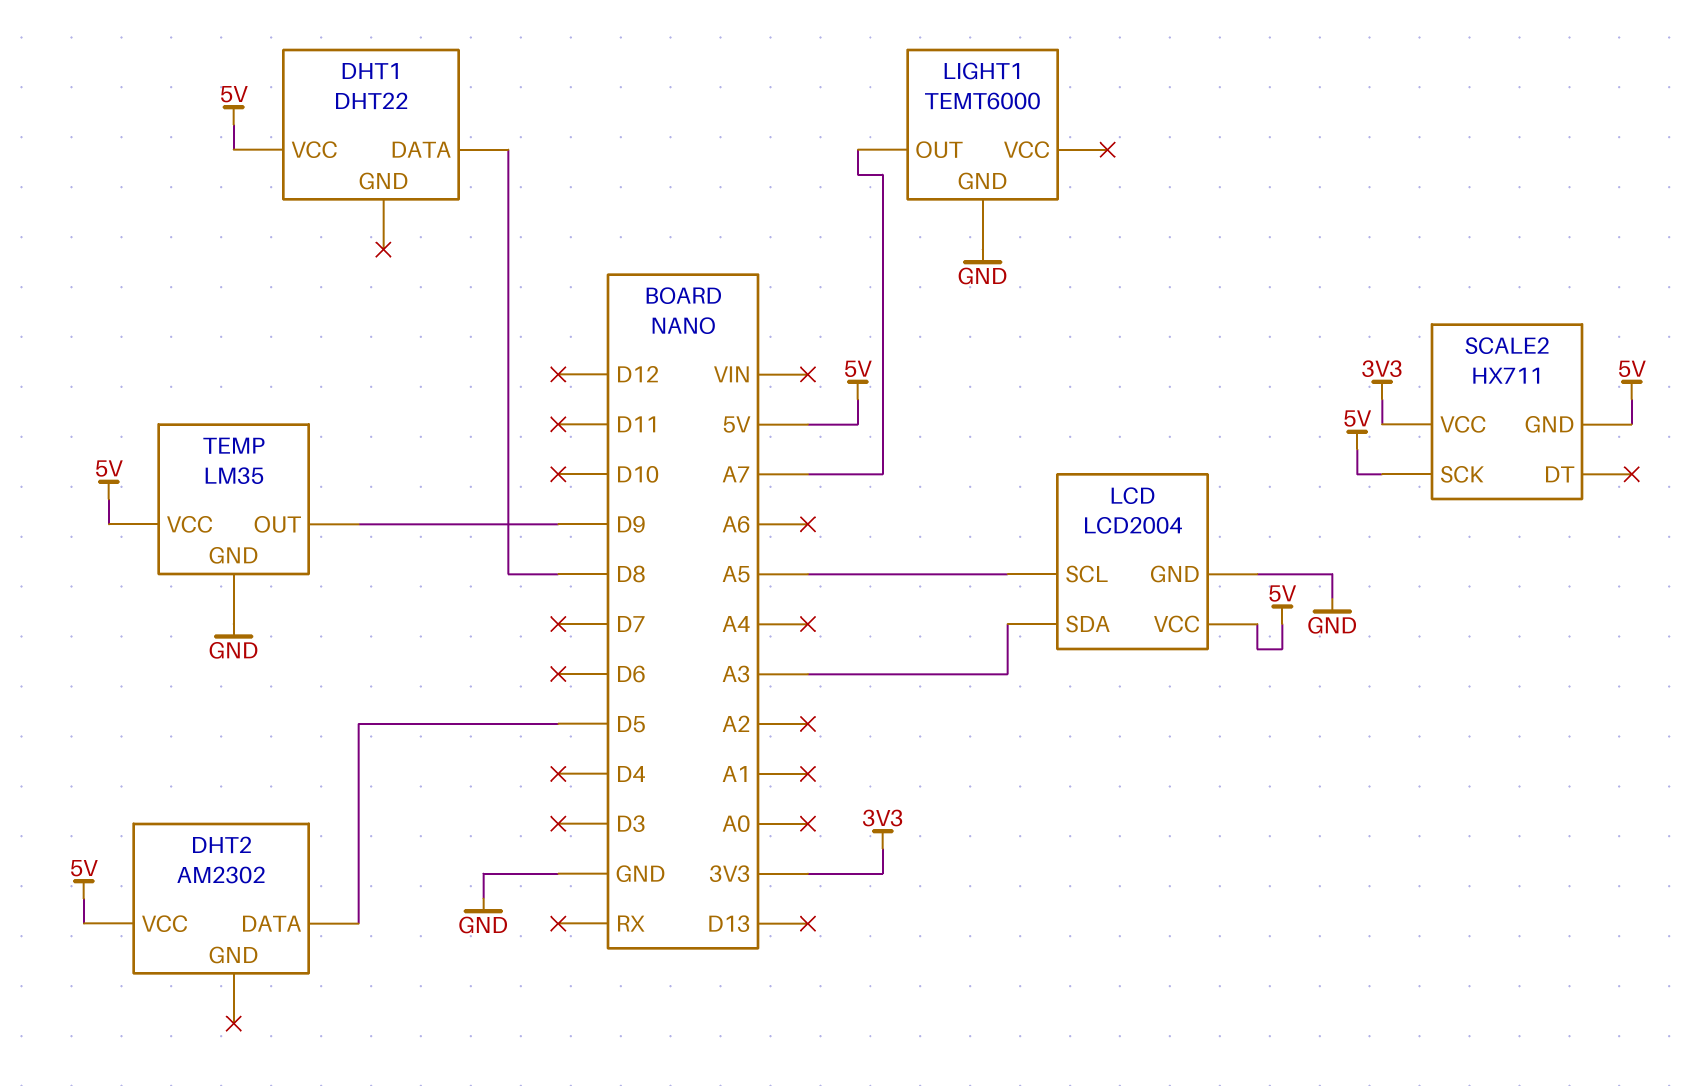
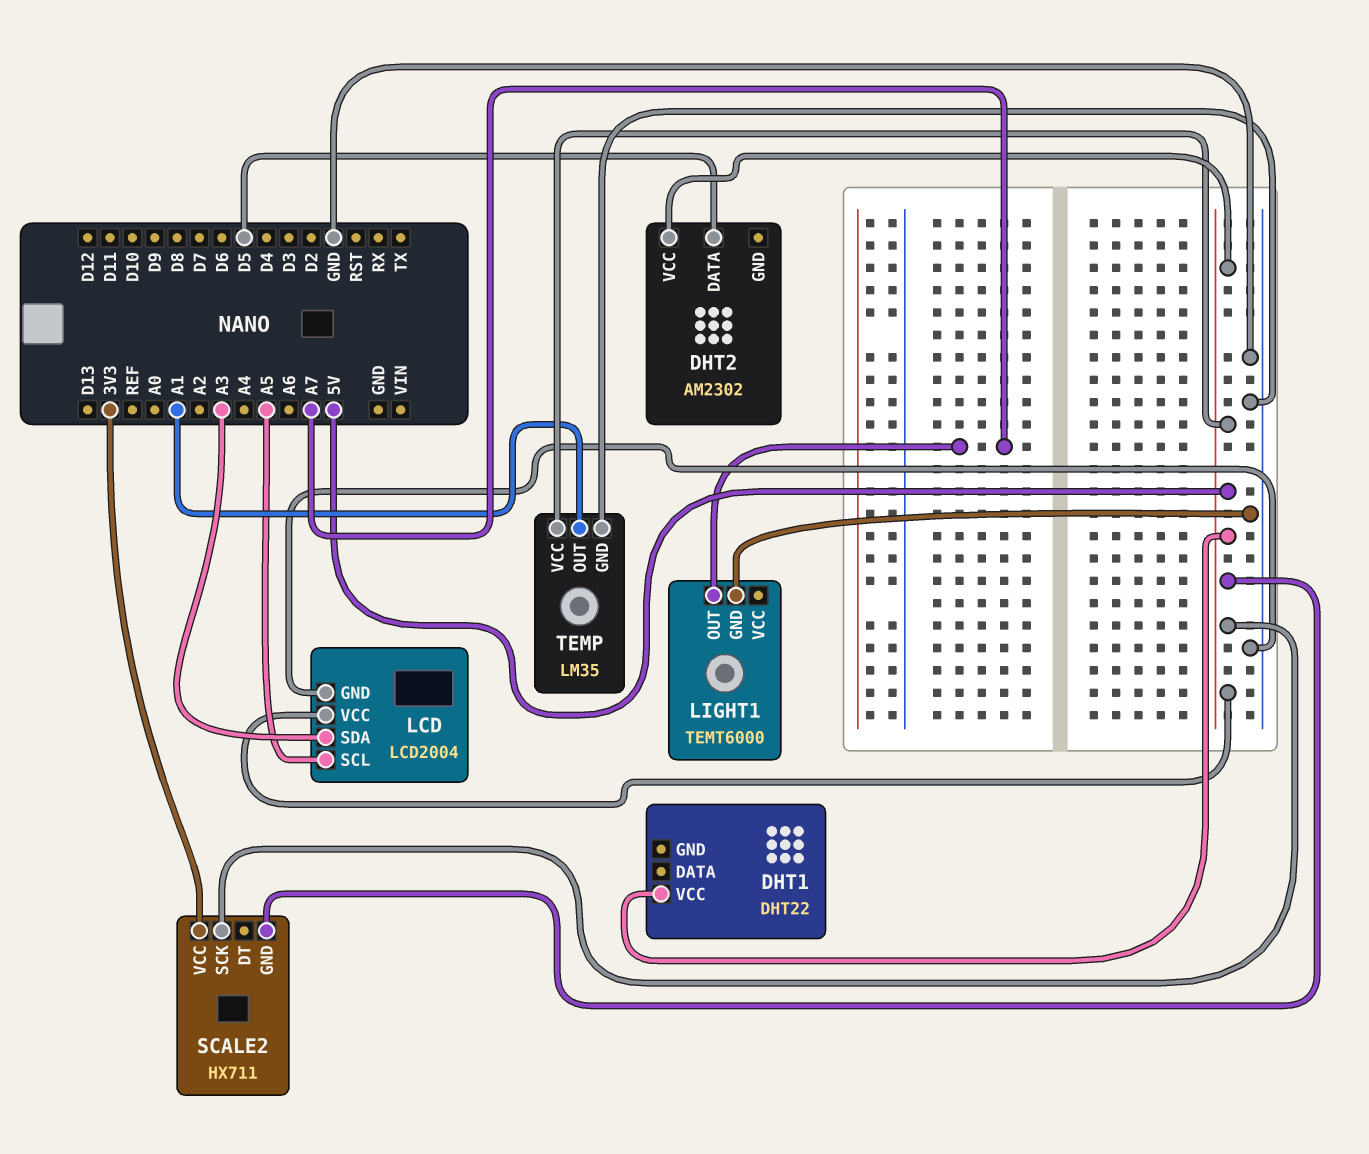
DHT1 pin DATA: D8 -> none
TEMP pin OUT: D9 -> A1

